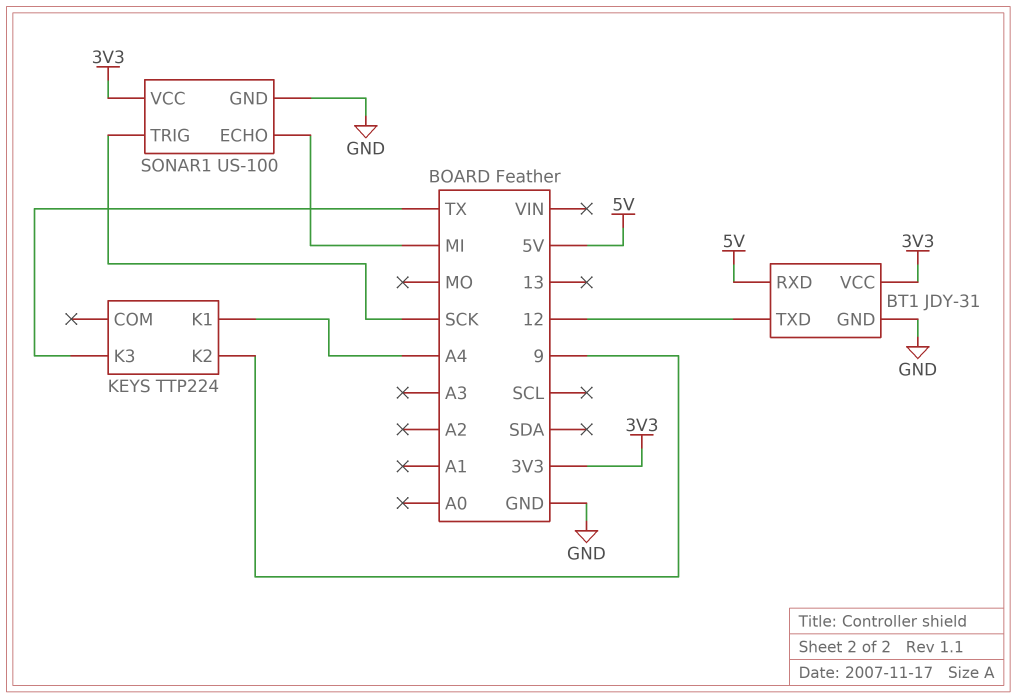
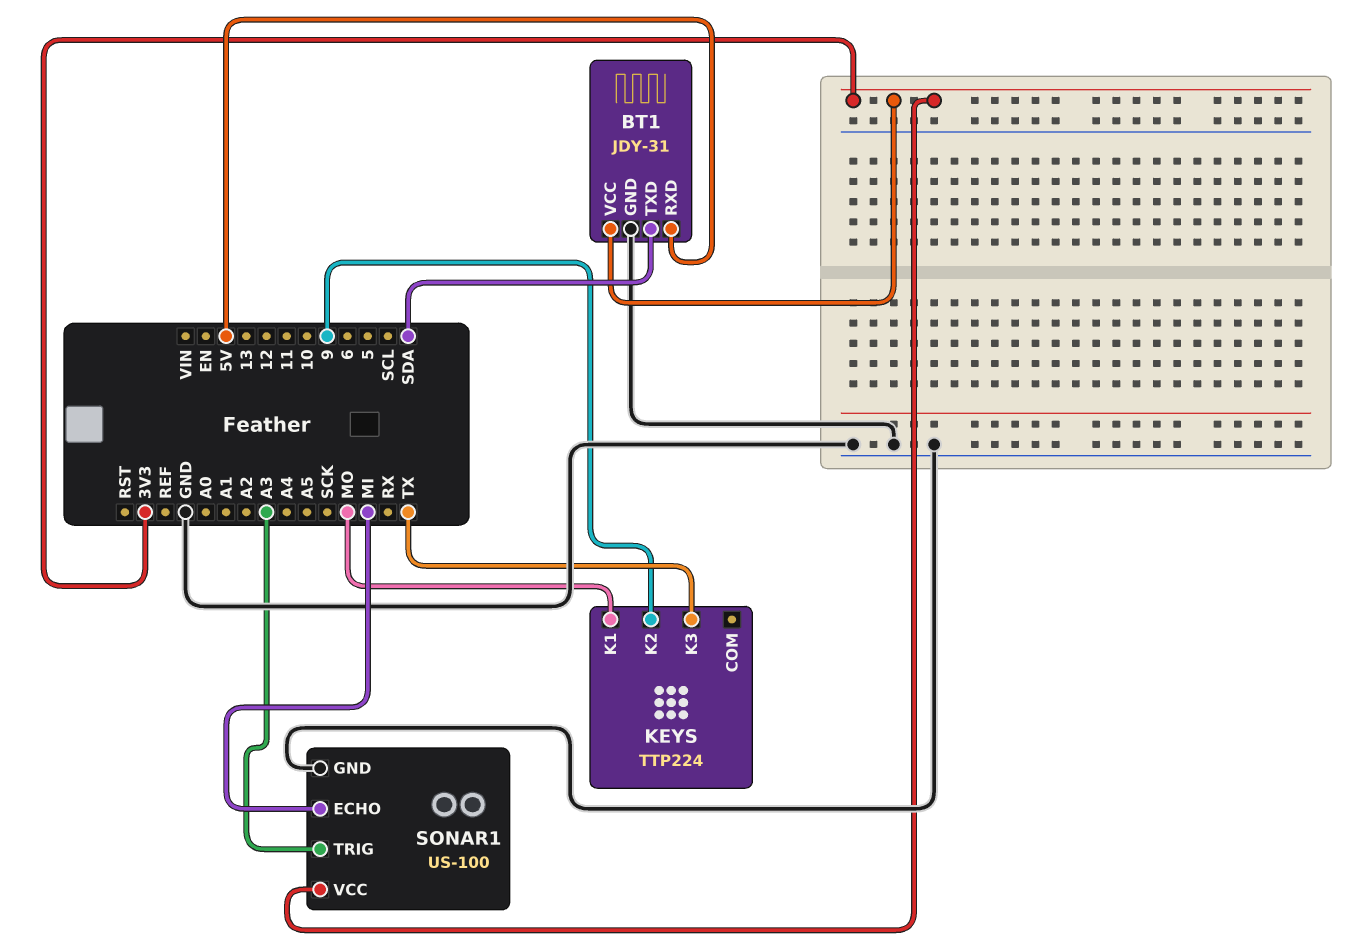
BT1 pin TXD: 12 -> SDA
KEYS pin K1: A4 -> MO
SONAR1 pin TRIG: SCK -> A3

